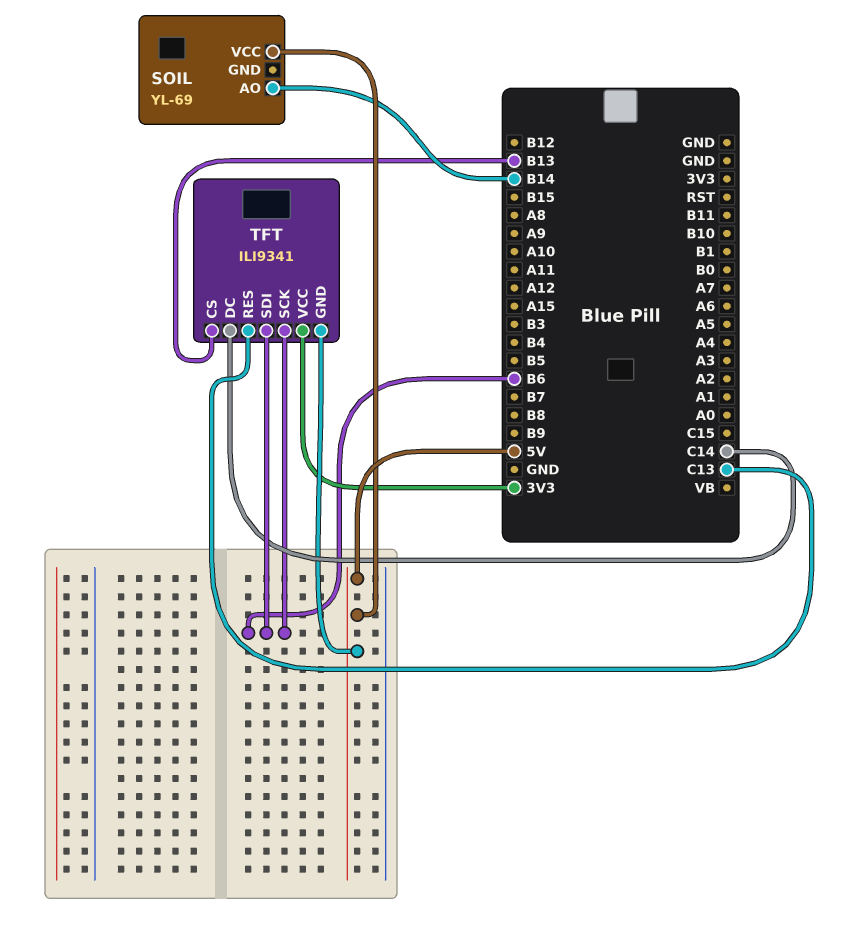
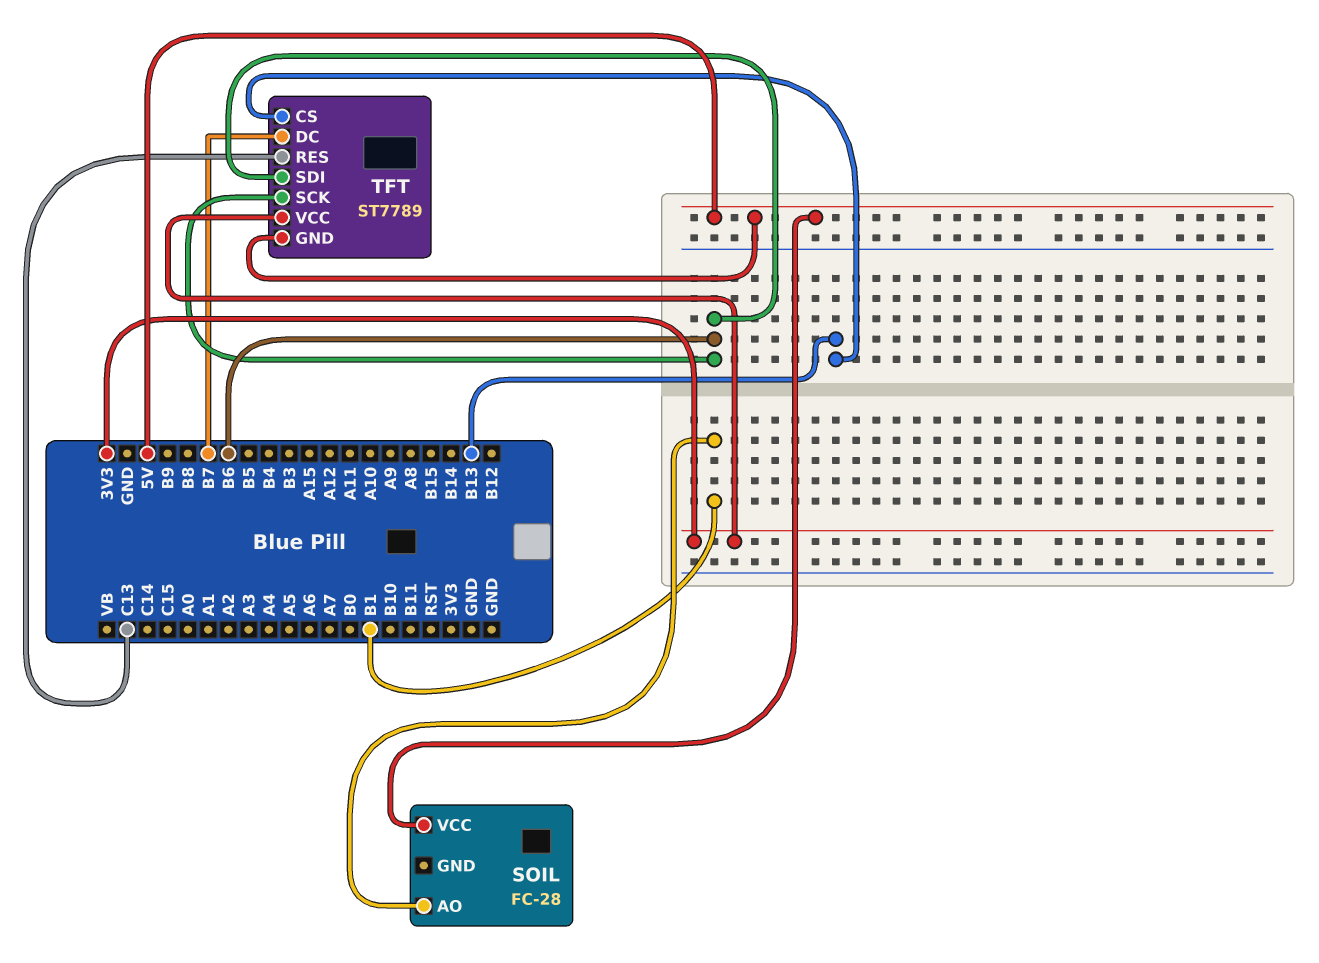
SOIL: YL-69 -> FC-28
SOIL pin AO: B14 -> B1
TFT: ILI9341 -> ST7789
TFT pin DC: C14 -> B7

